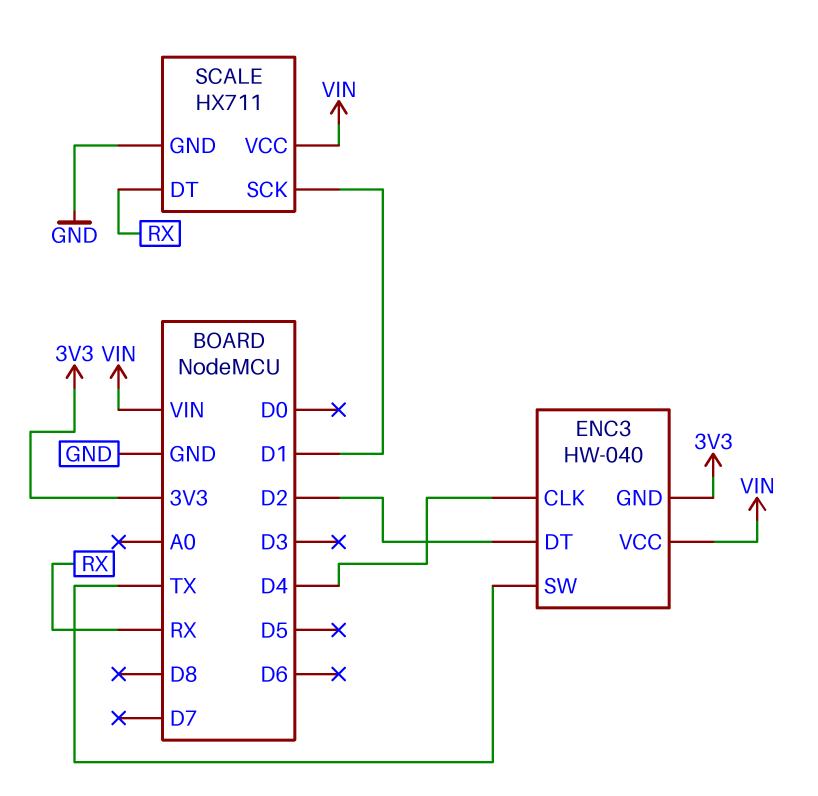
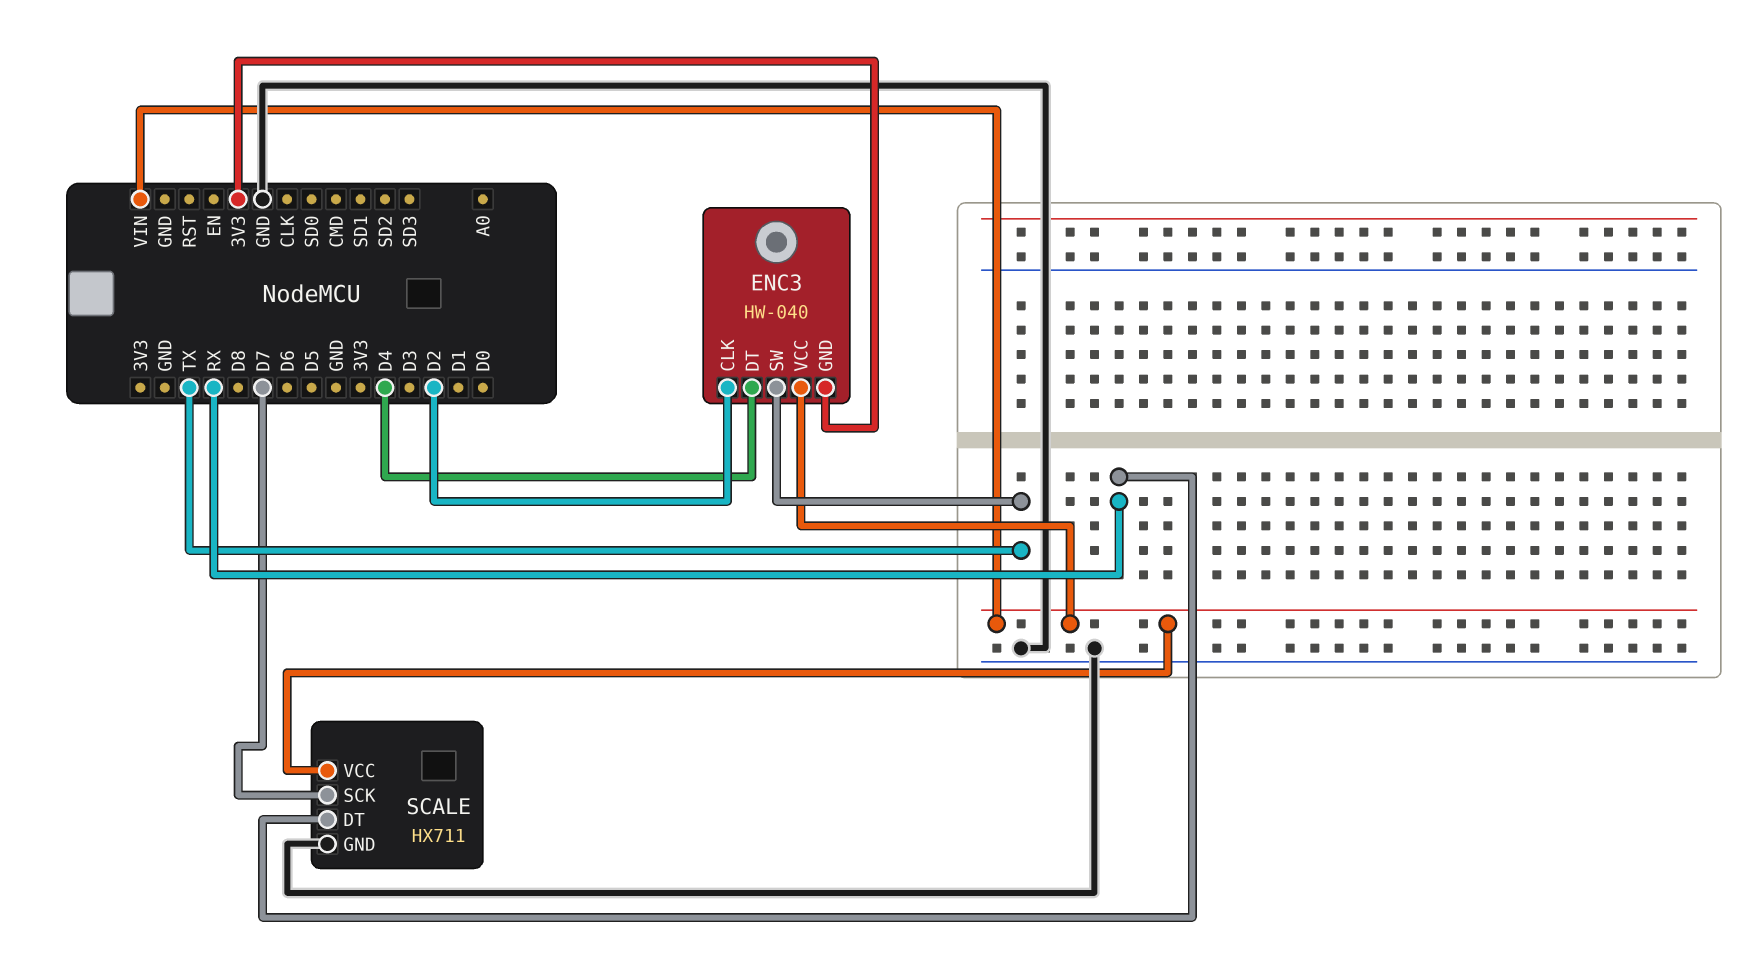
ENC3 pin CLK: D4 -> D2
ENC3 pin DT: D2 -> D4
SCALE pin SCK: D1 -> D7

